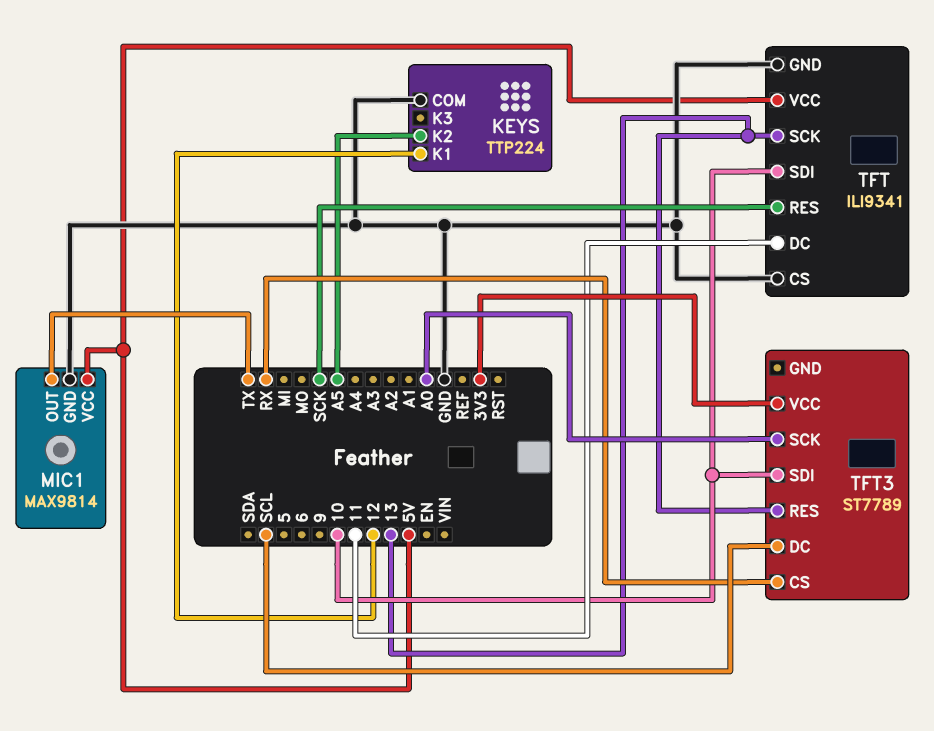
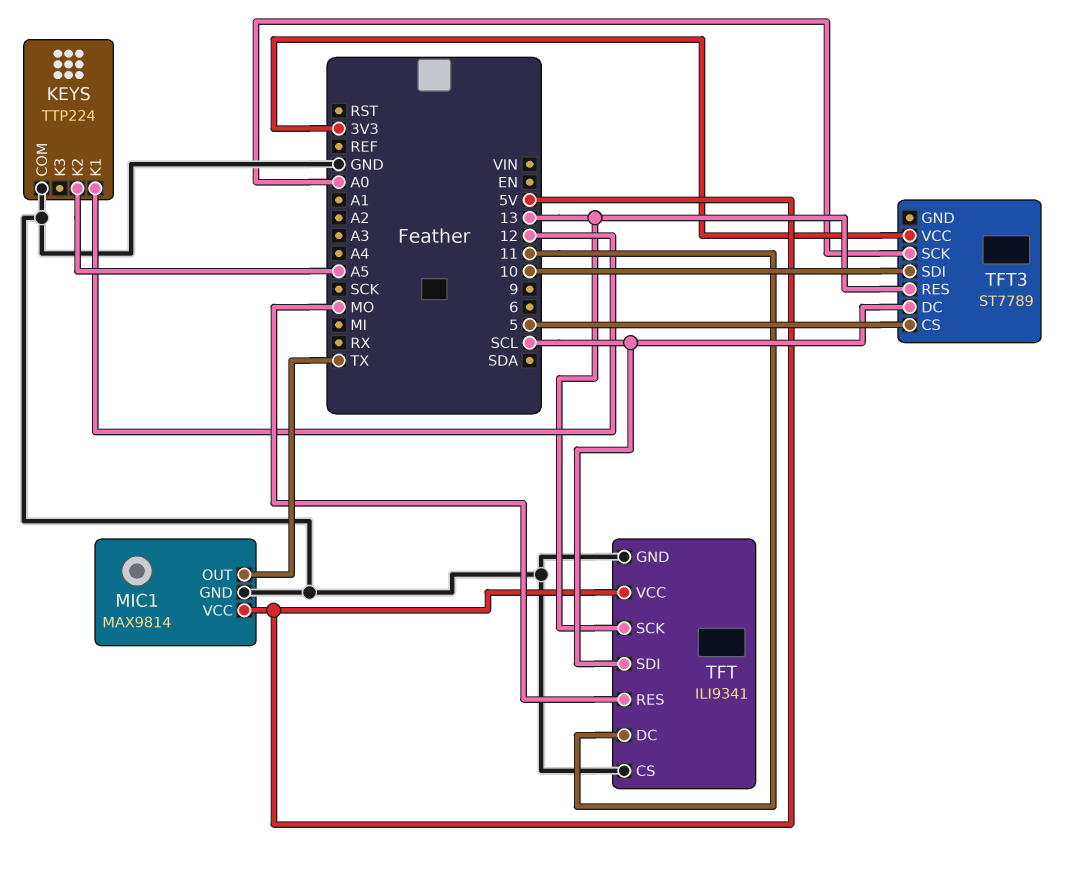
TFT pin RES: SCK -> MO
TFT pin SDI: 10 -> SCL
TFT3 pin CS: RX -> 5

